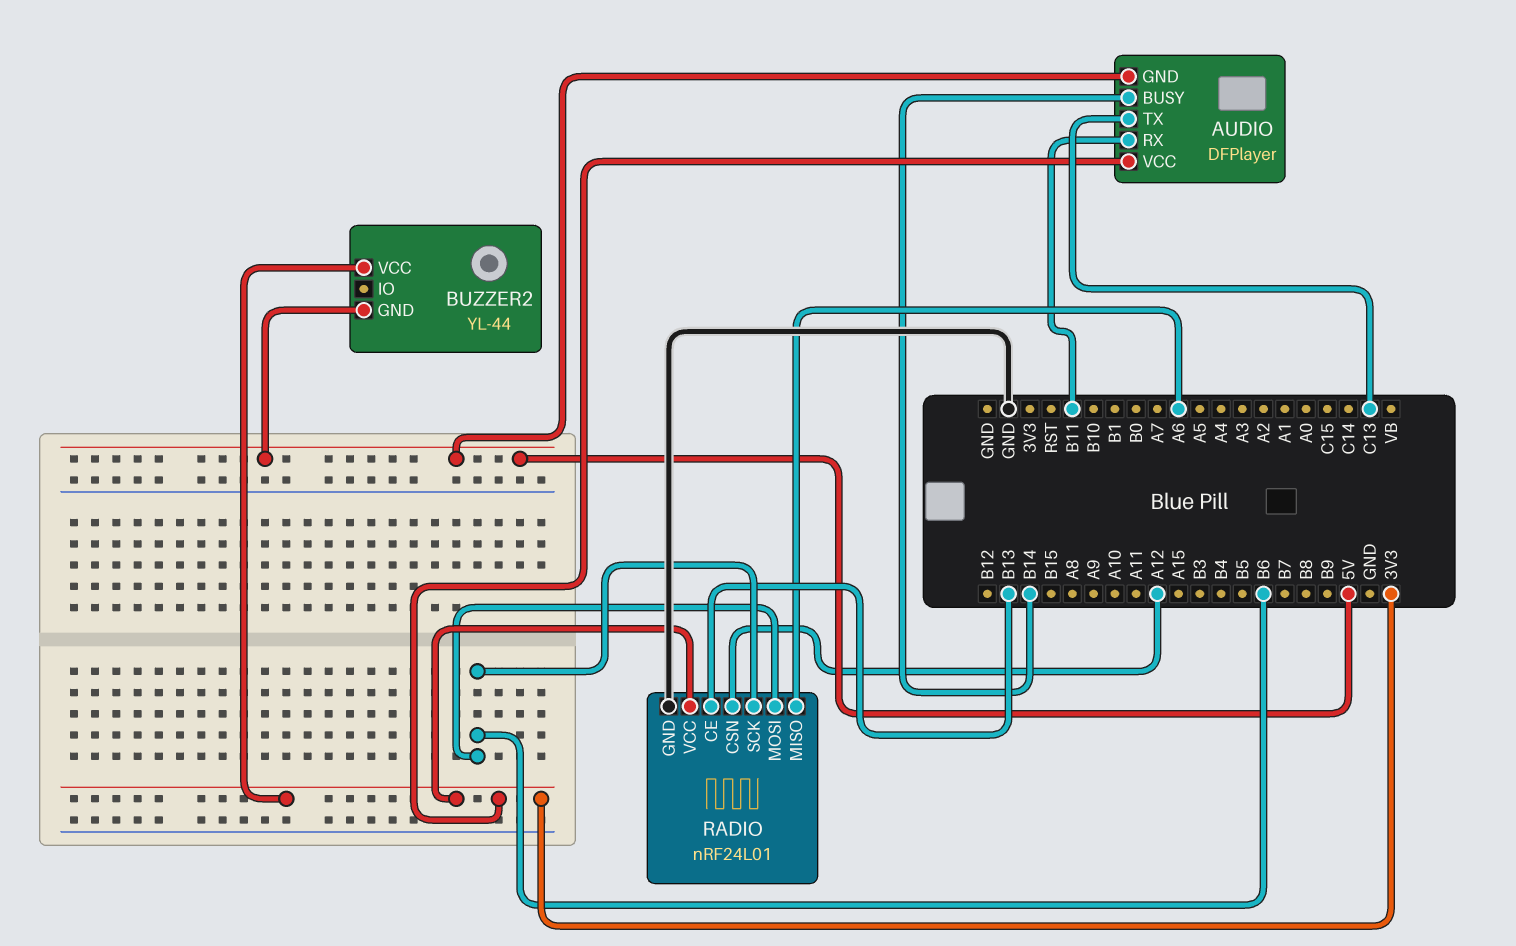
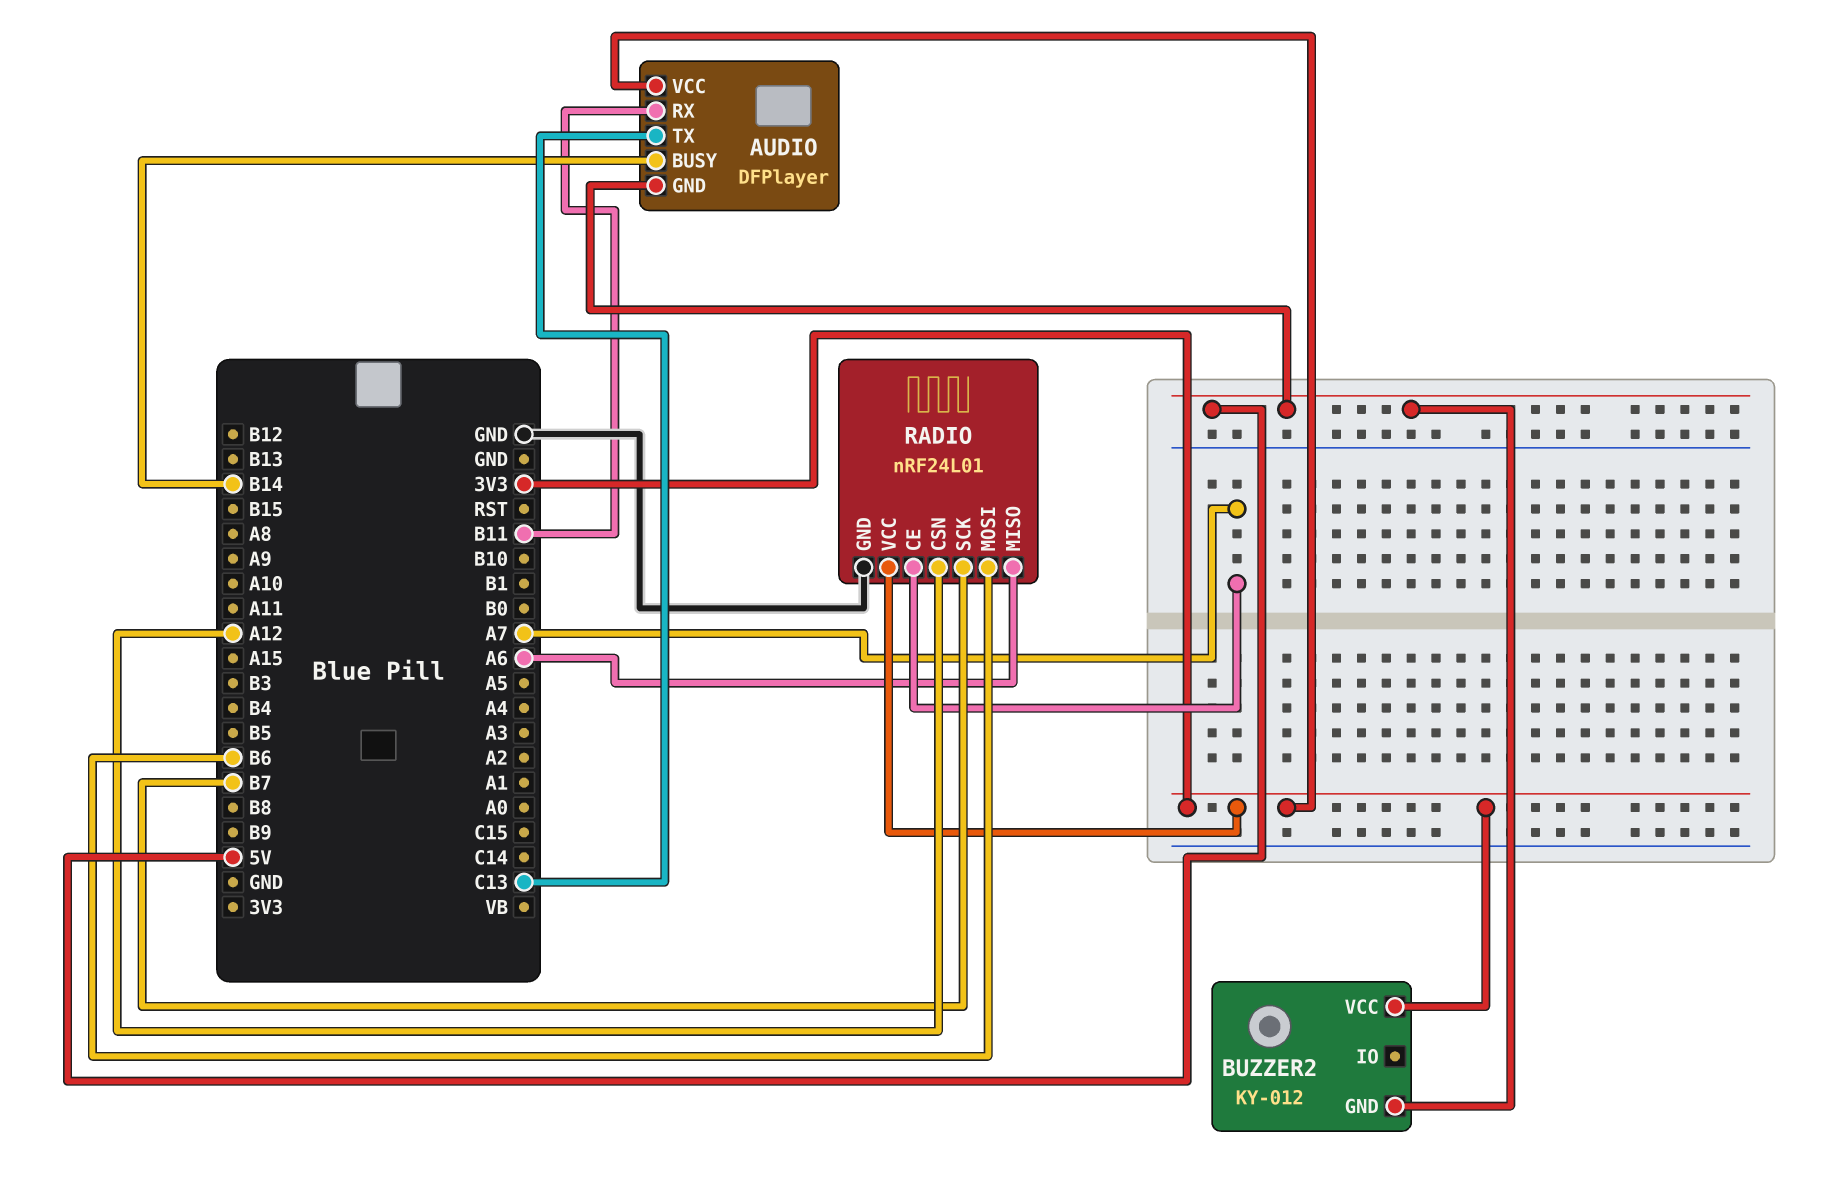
BUZZER2: YL-44 -> KY-012
RADIO pin CE: B13 -> A7
RADIO pin SCK: B6 -> B7

